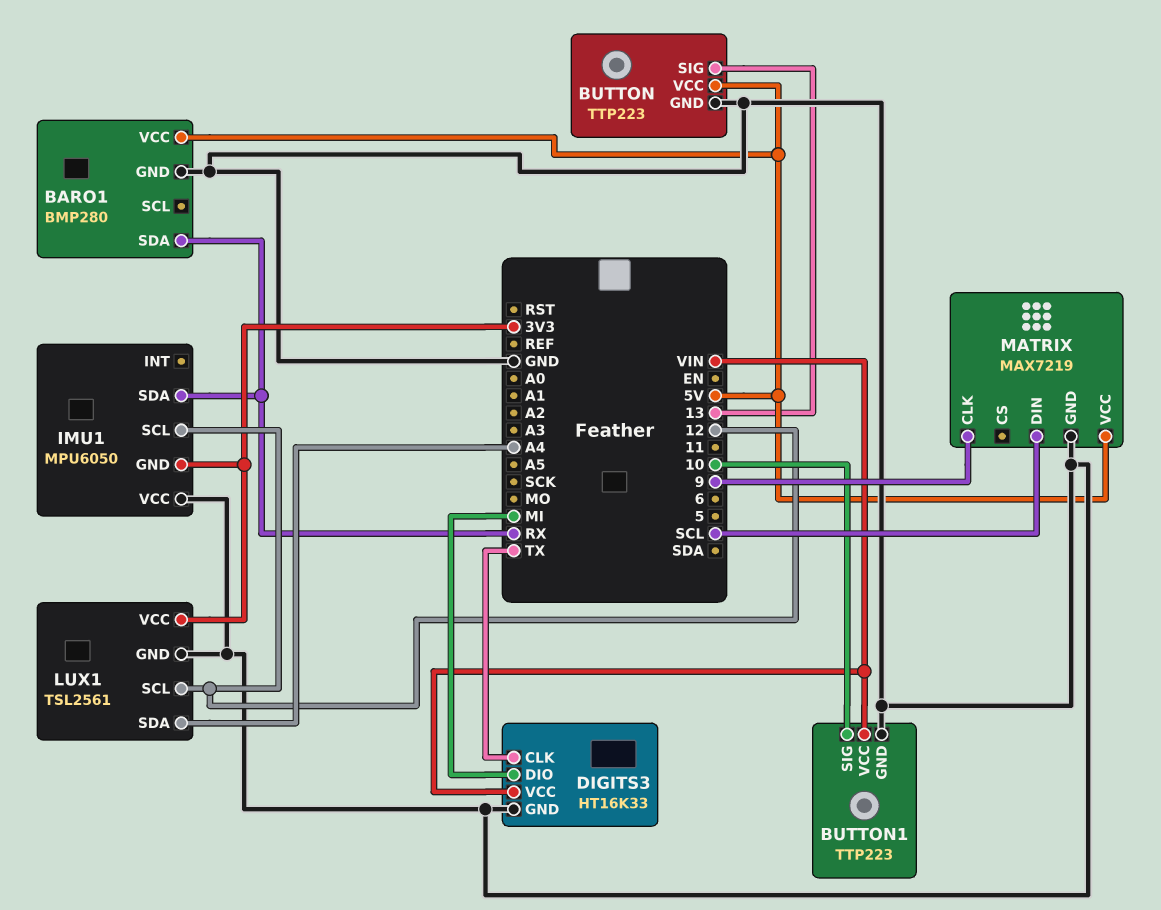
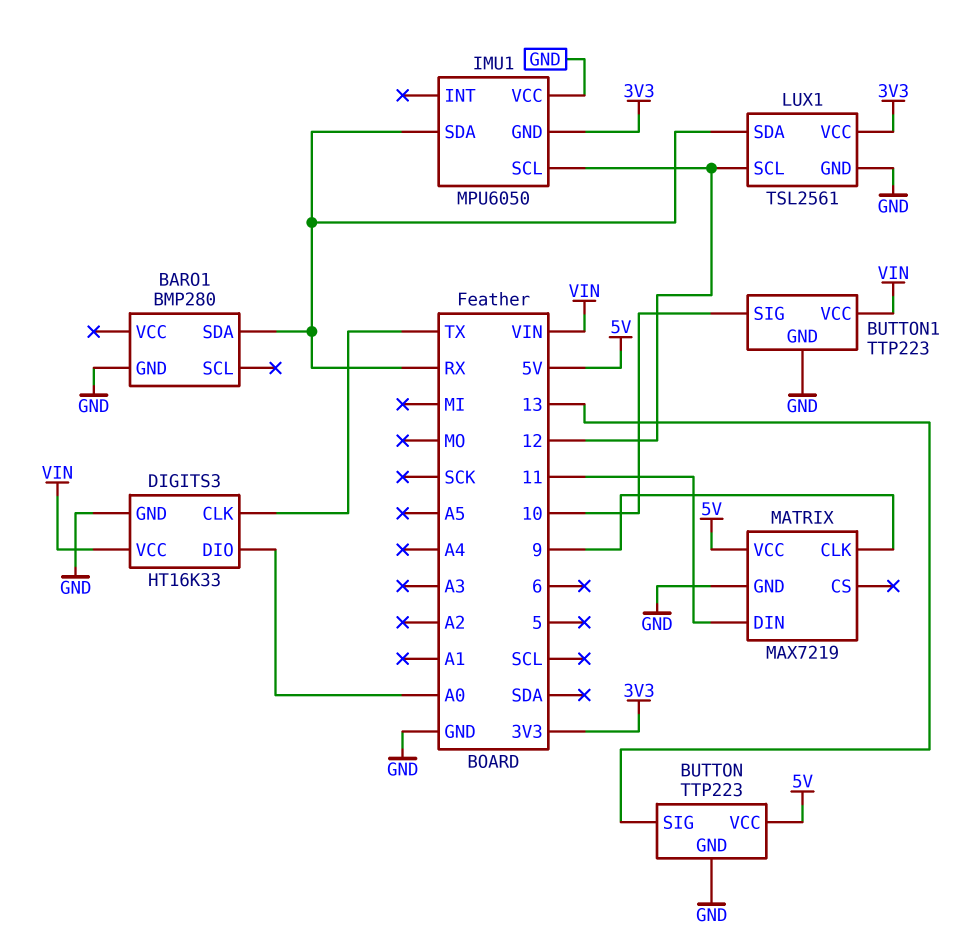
BARO1 pin VCC: 5V -> none
DIGITS3 pin DIO: MI -> A0
LUX1 pin SDA: A4 -> RX
MATRIX pin DIN: SCL -> 11

